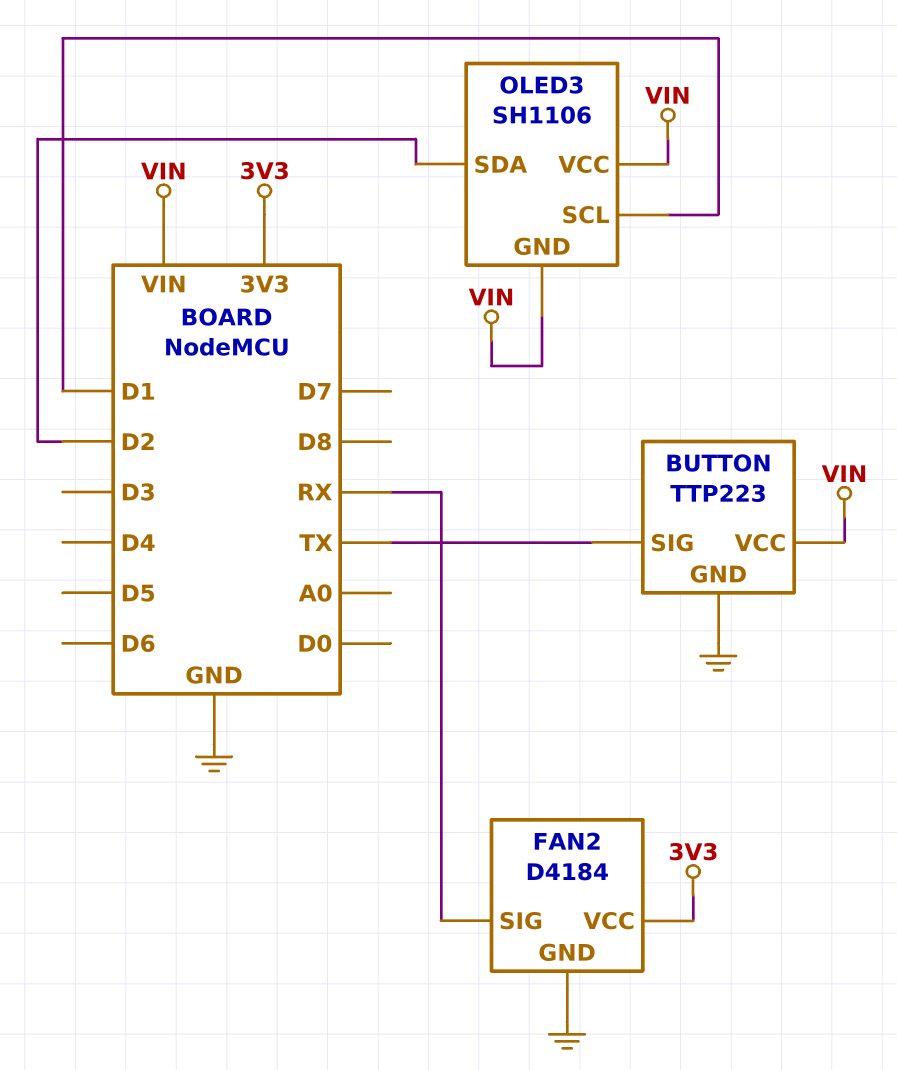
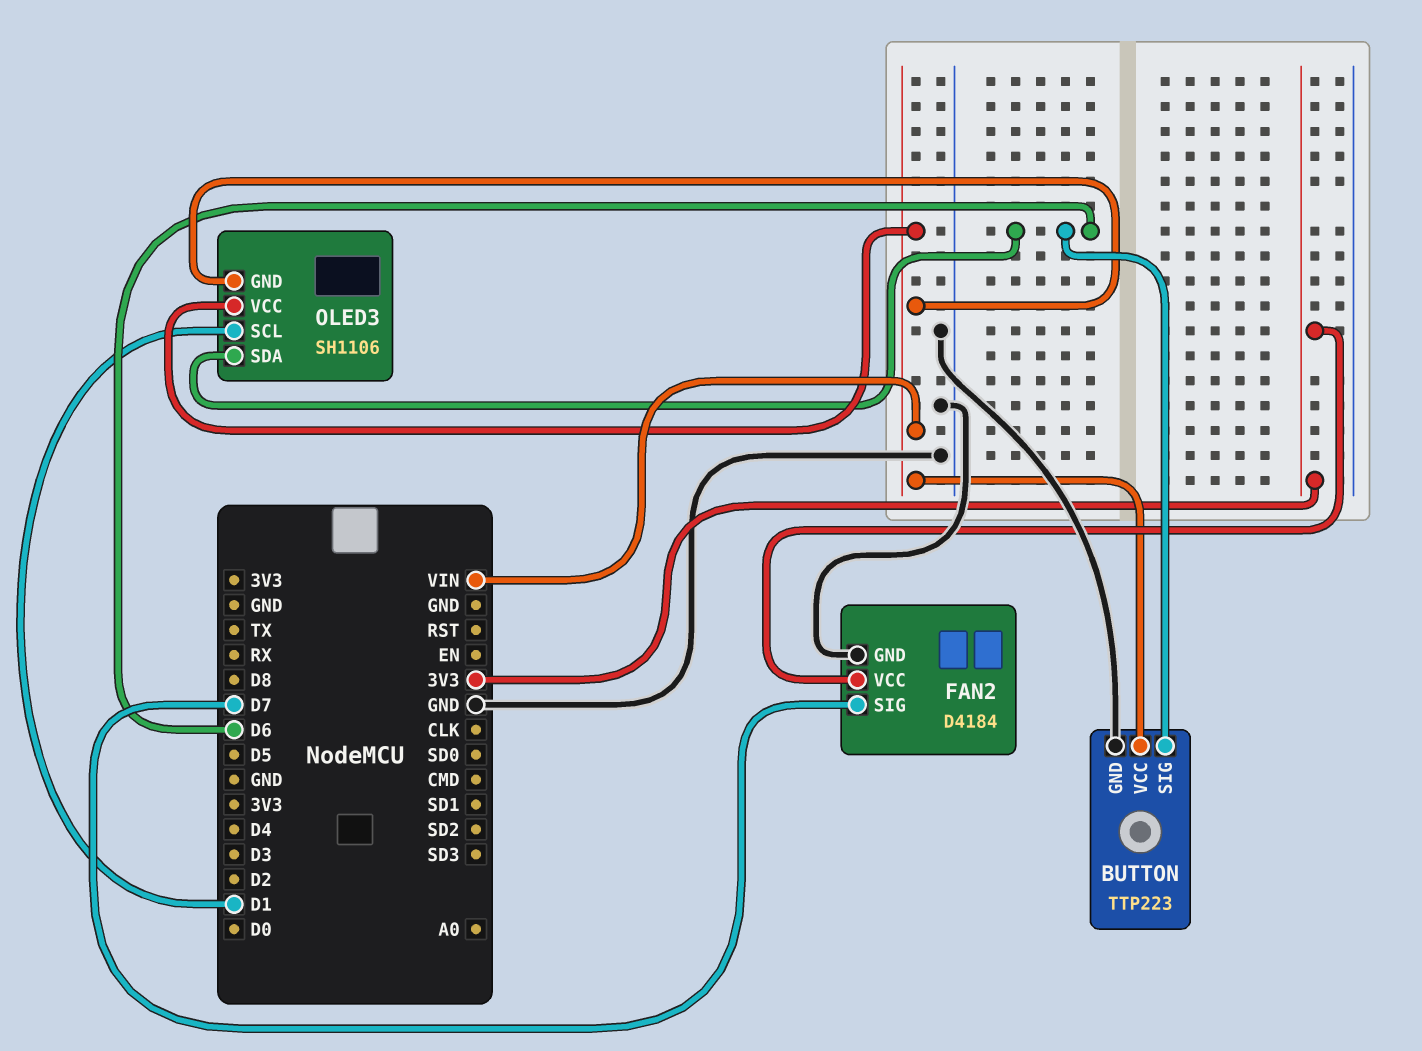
BUTTON pin SIG: TX -> D6
FAN2 pin SIG: RX -> D7
OLED3 pin SDA: D2 -> D6

